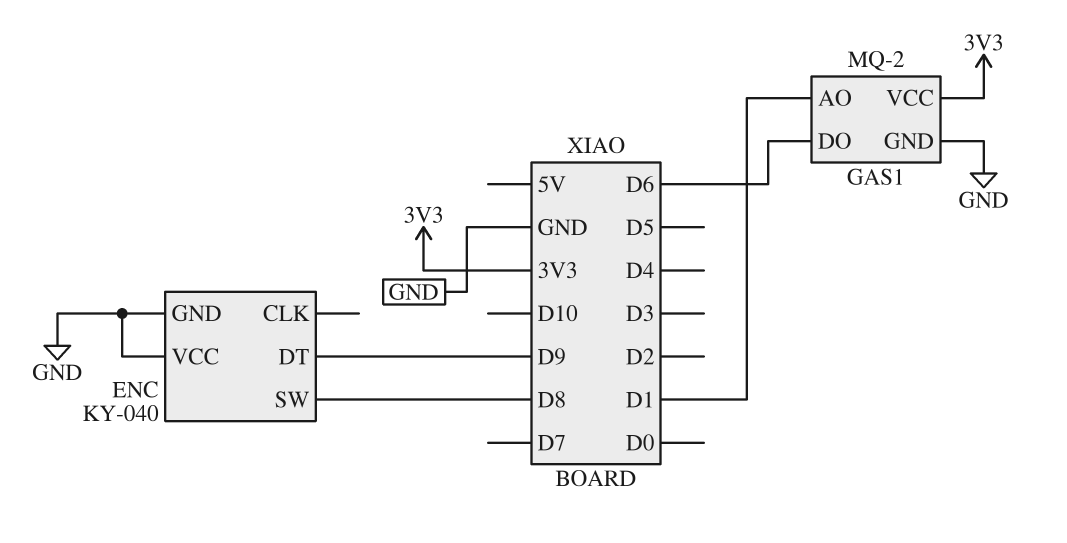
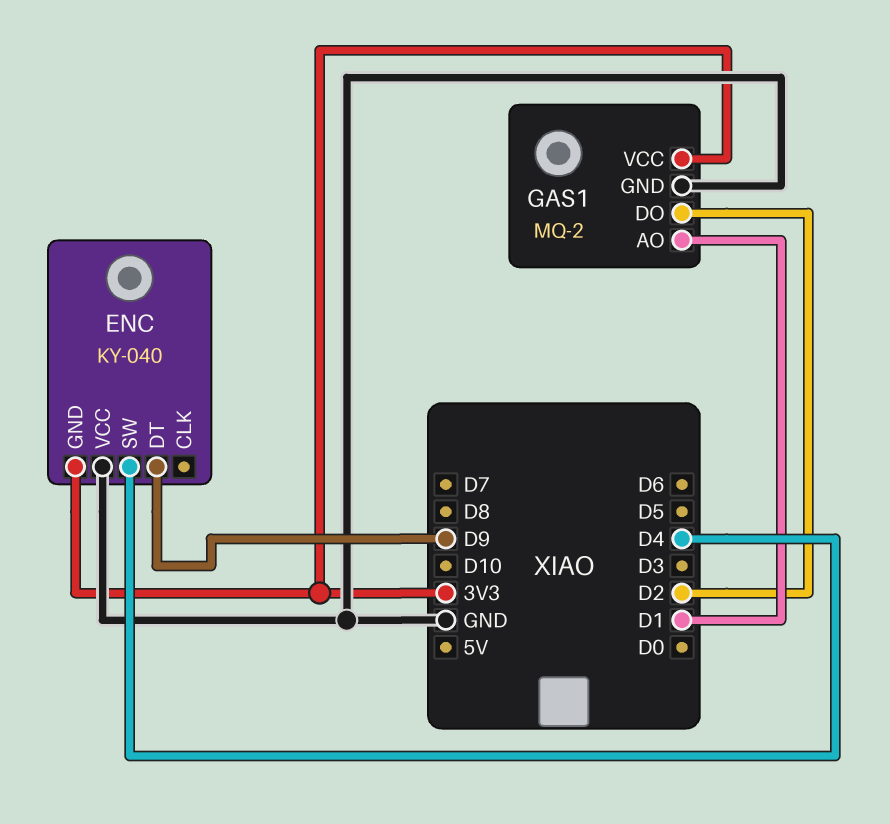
ENC pin GND: GND -> 3V3
ENC pin SW: D8 -> D4
GAS1 pin DO: D6 -> D2

